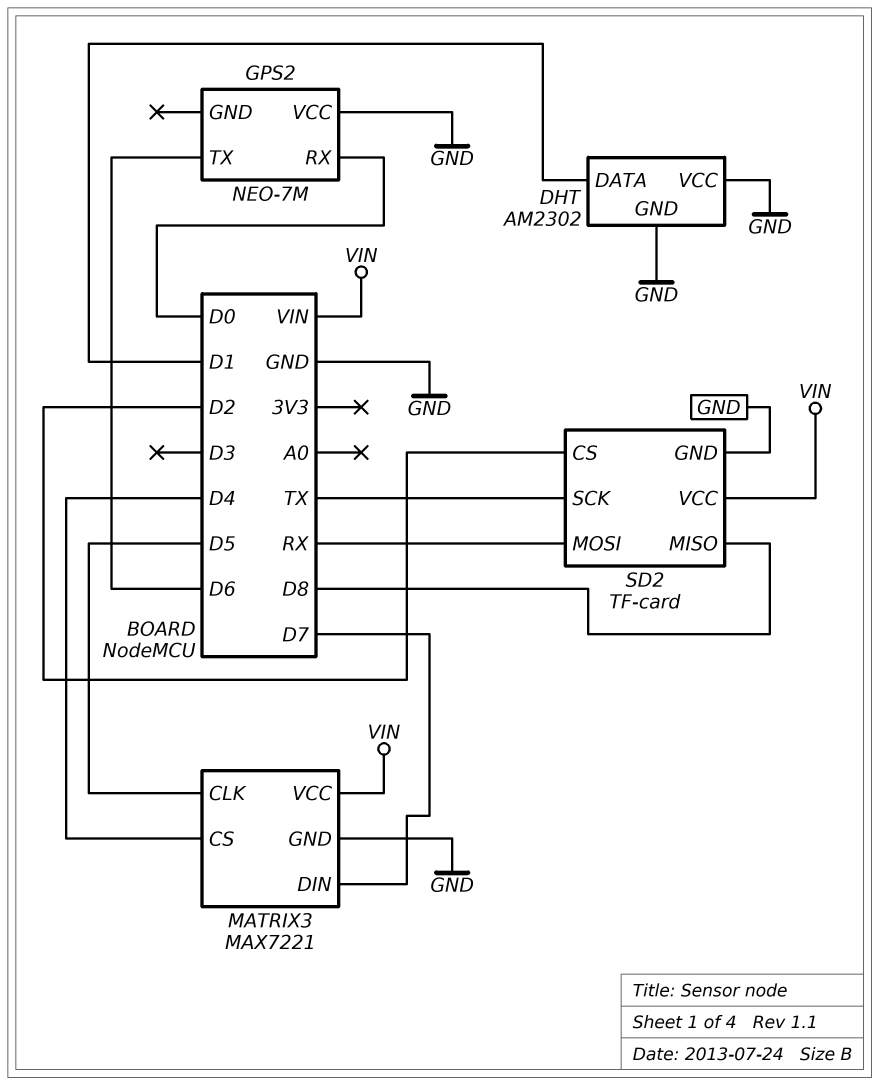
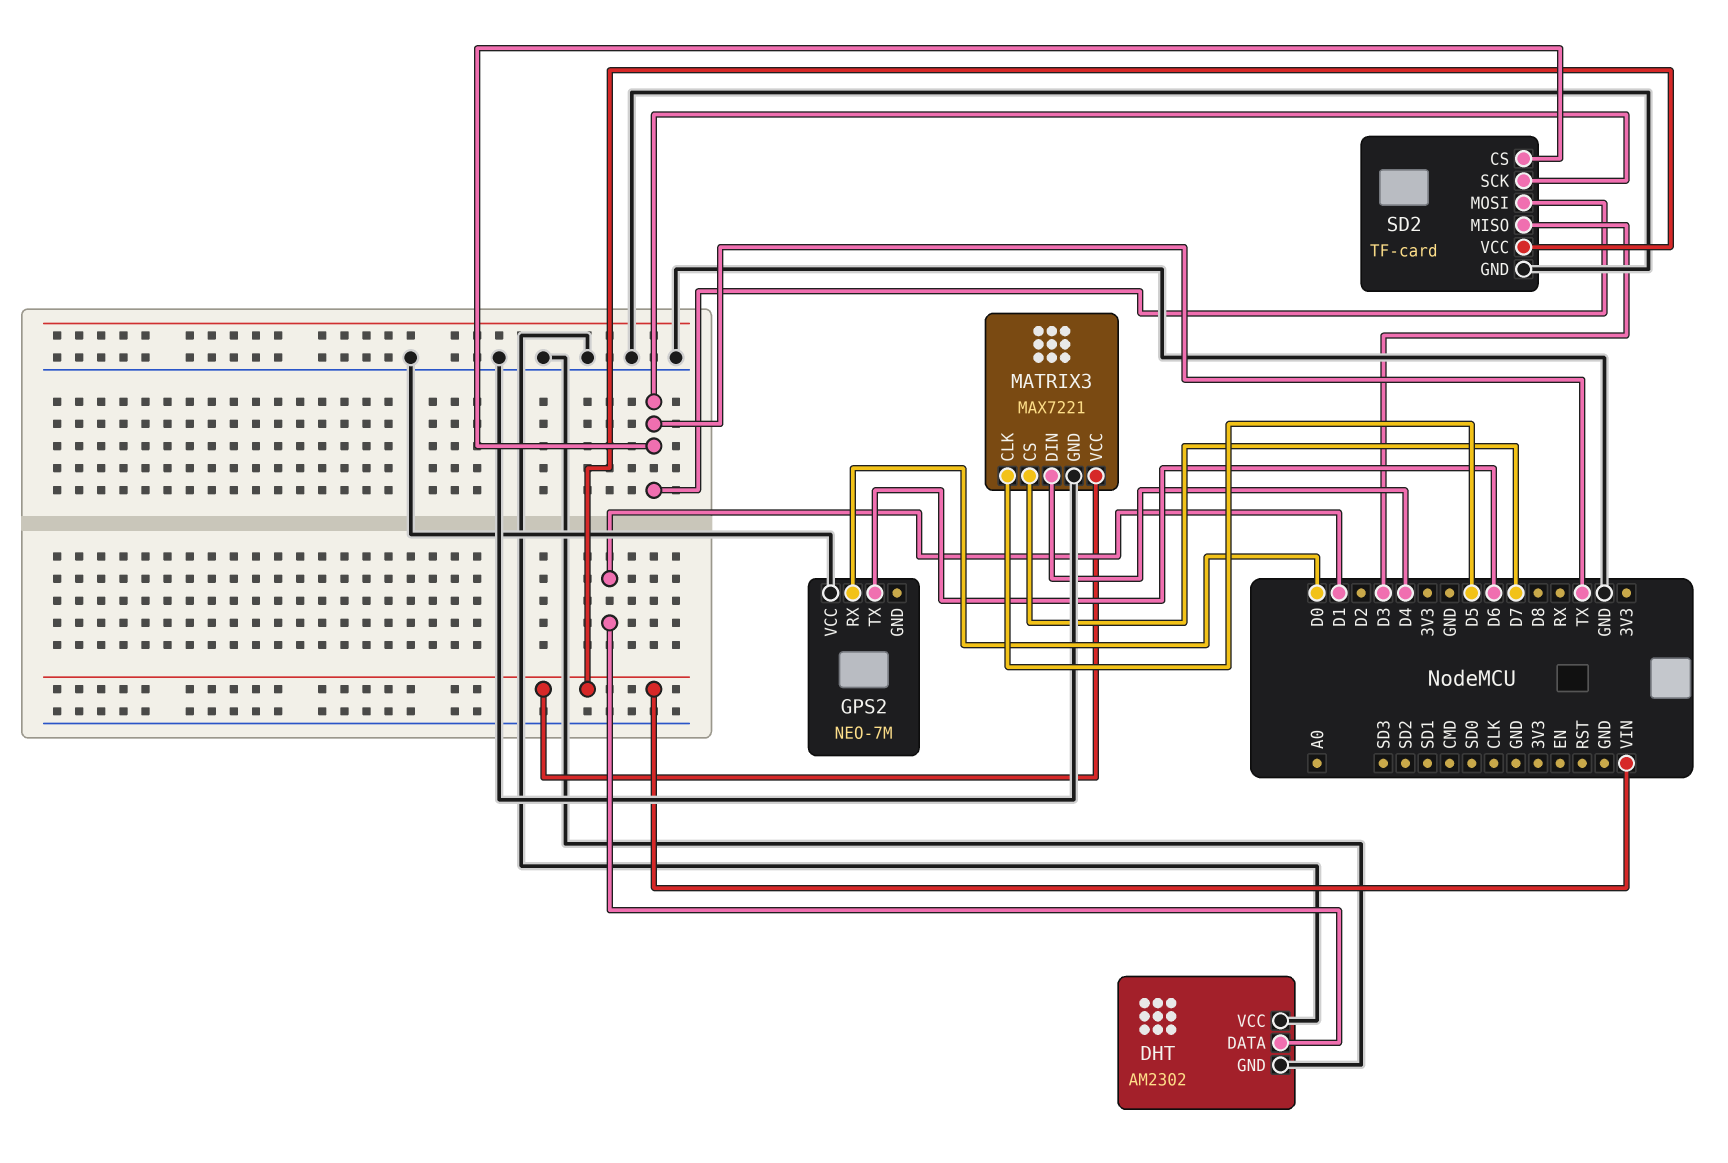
MATRIX3 pin CS: D4 -> D7
MATRIX3 pin DIN: D7 -> D4
SD2 pin CS: D2 -> TX
SD2 pin MISO: D8 -> D3
SD2 pin MOSI: RX -> TX

